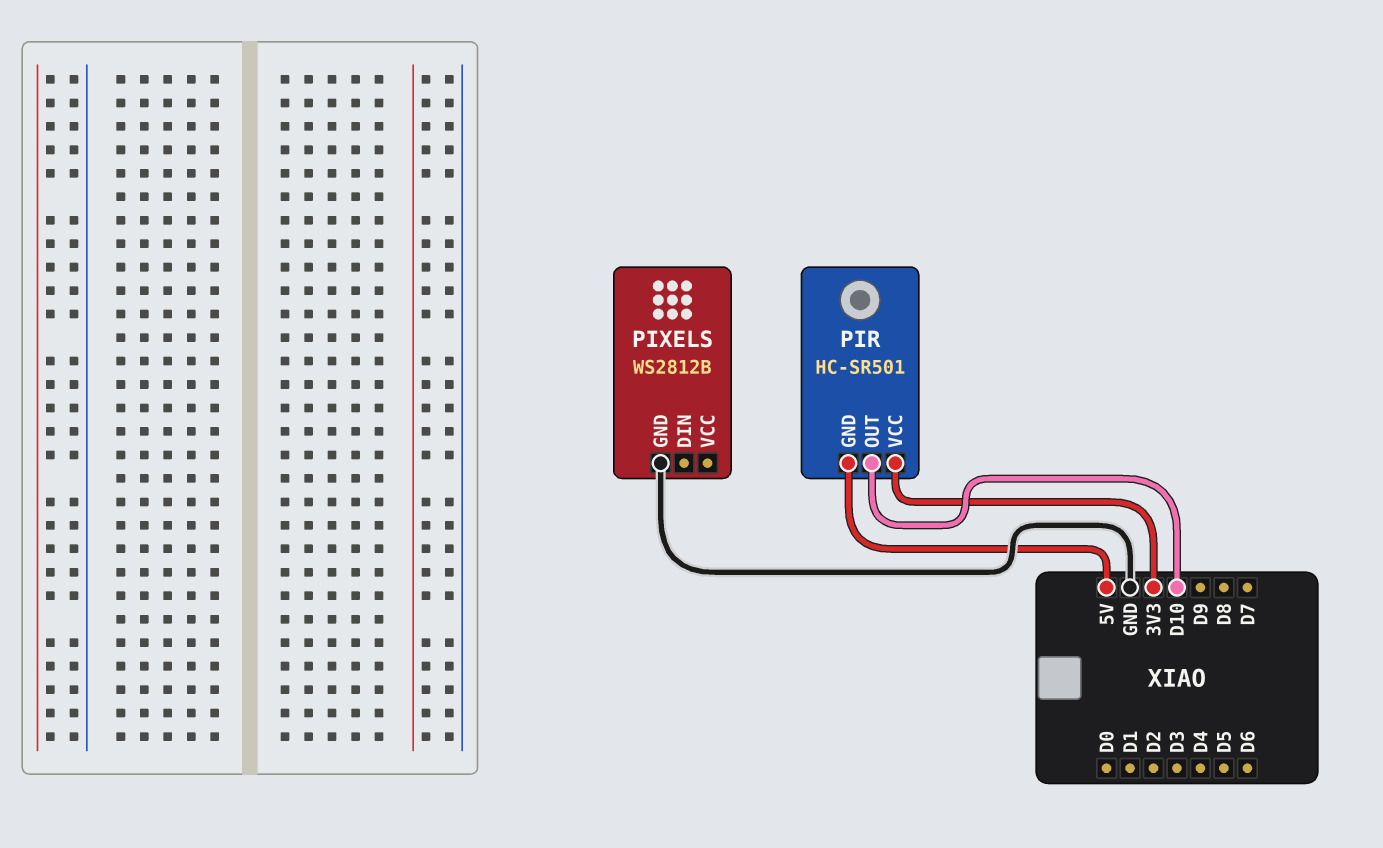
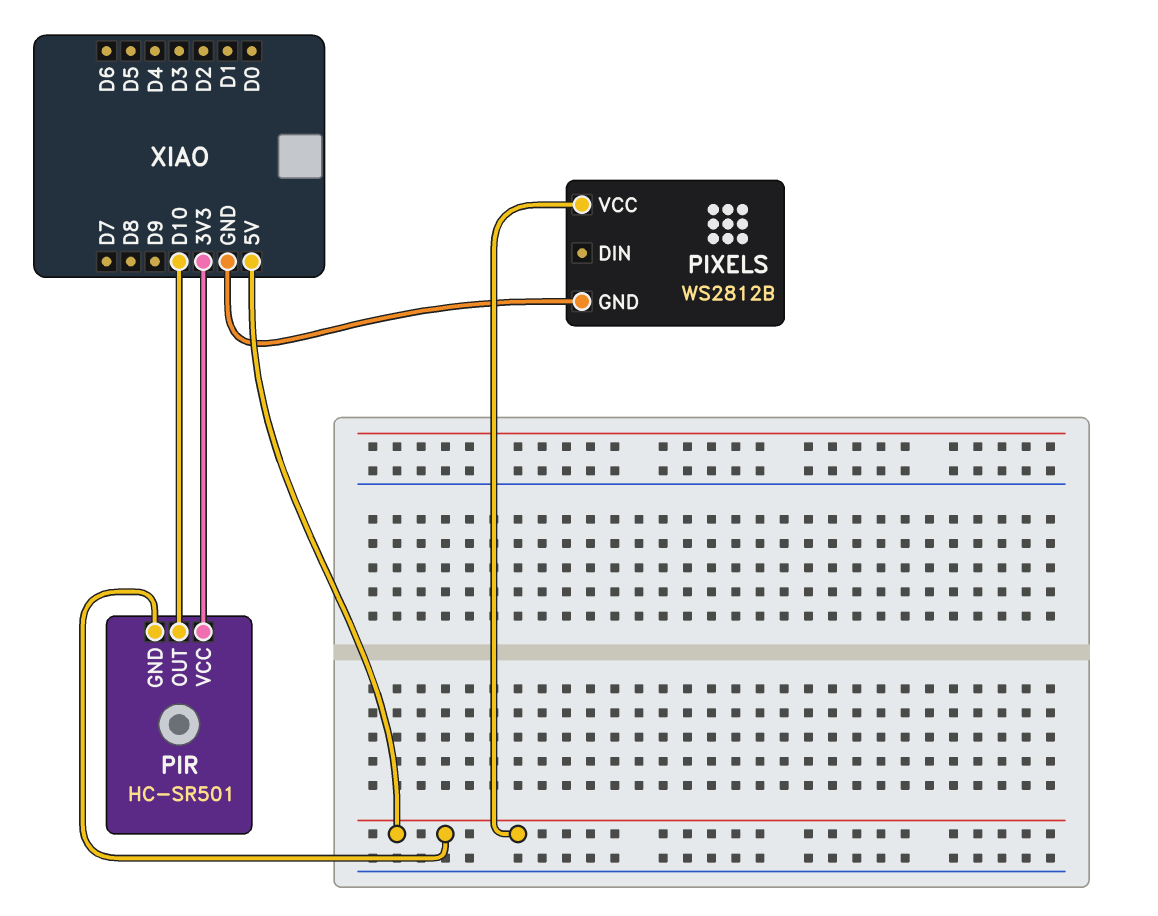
PIXELS pin VCC: none -> 5V

